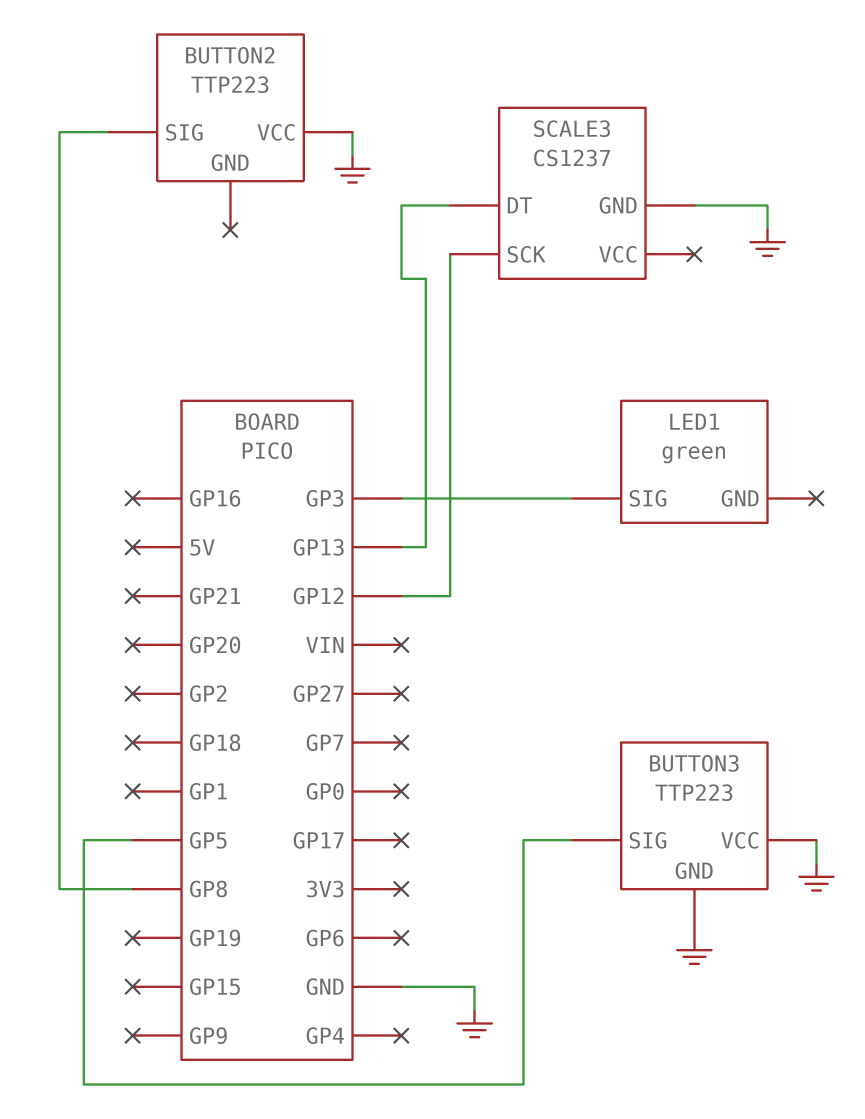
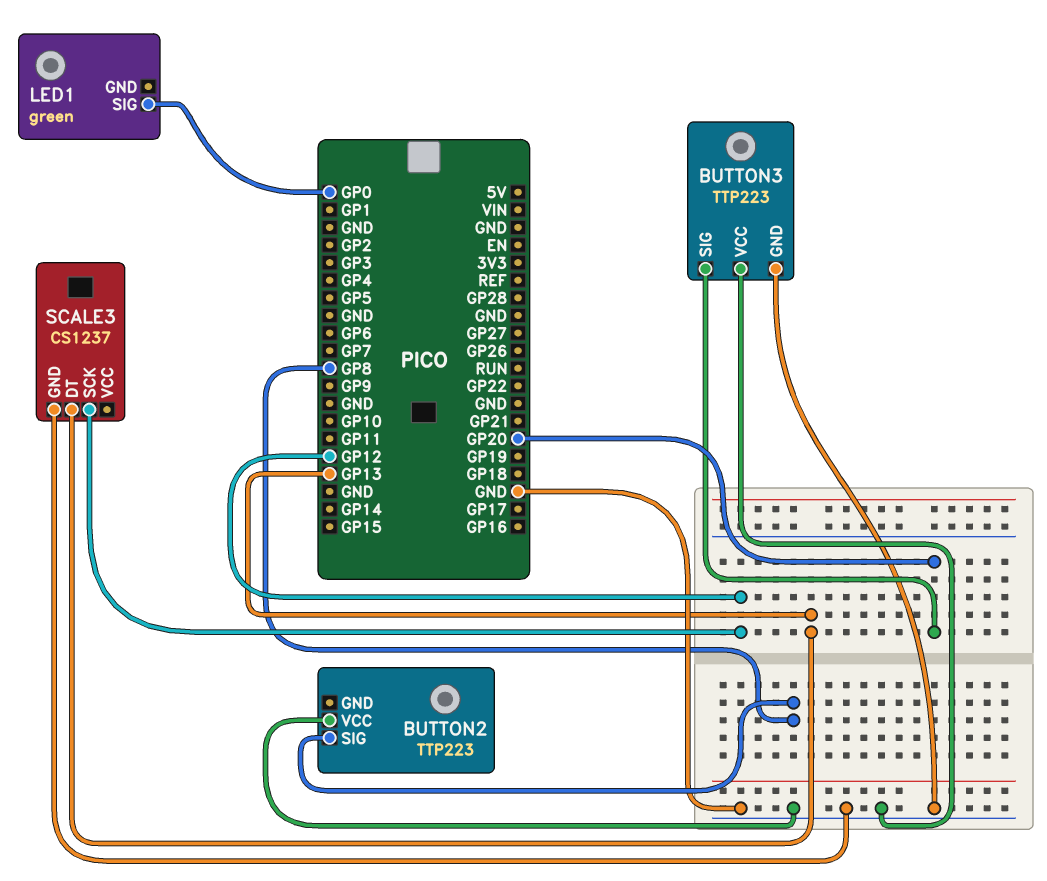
BUTTON3 pin SIG: GP5 -> GP20
LED1 pin SIG: GP3 -> GP0

